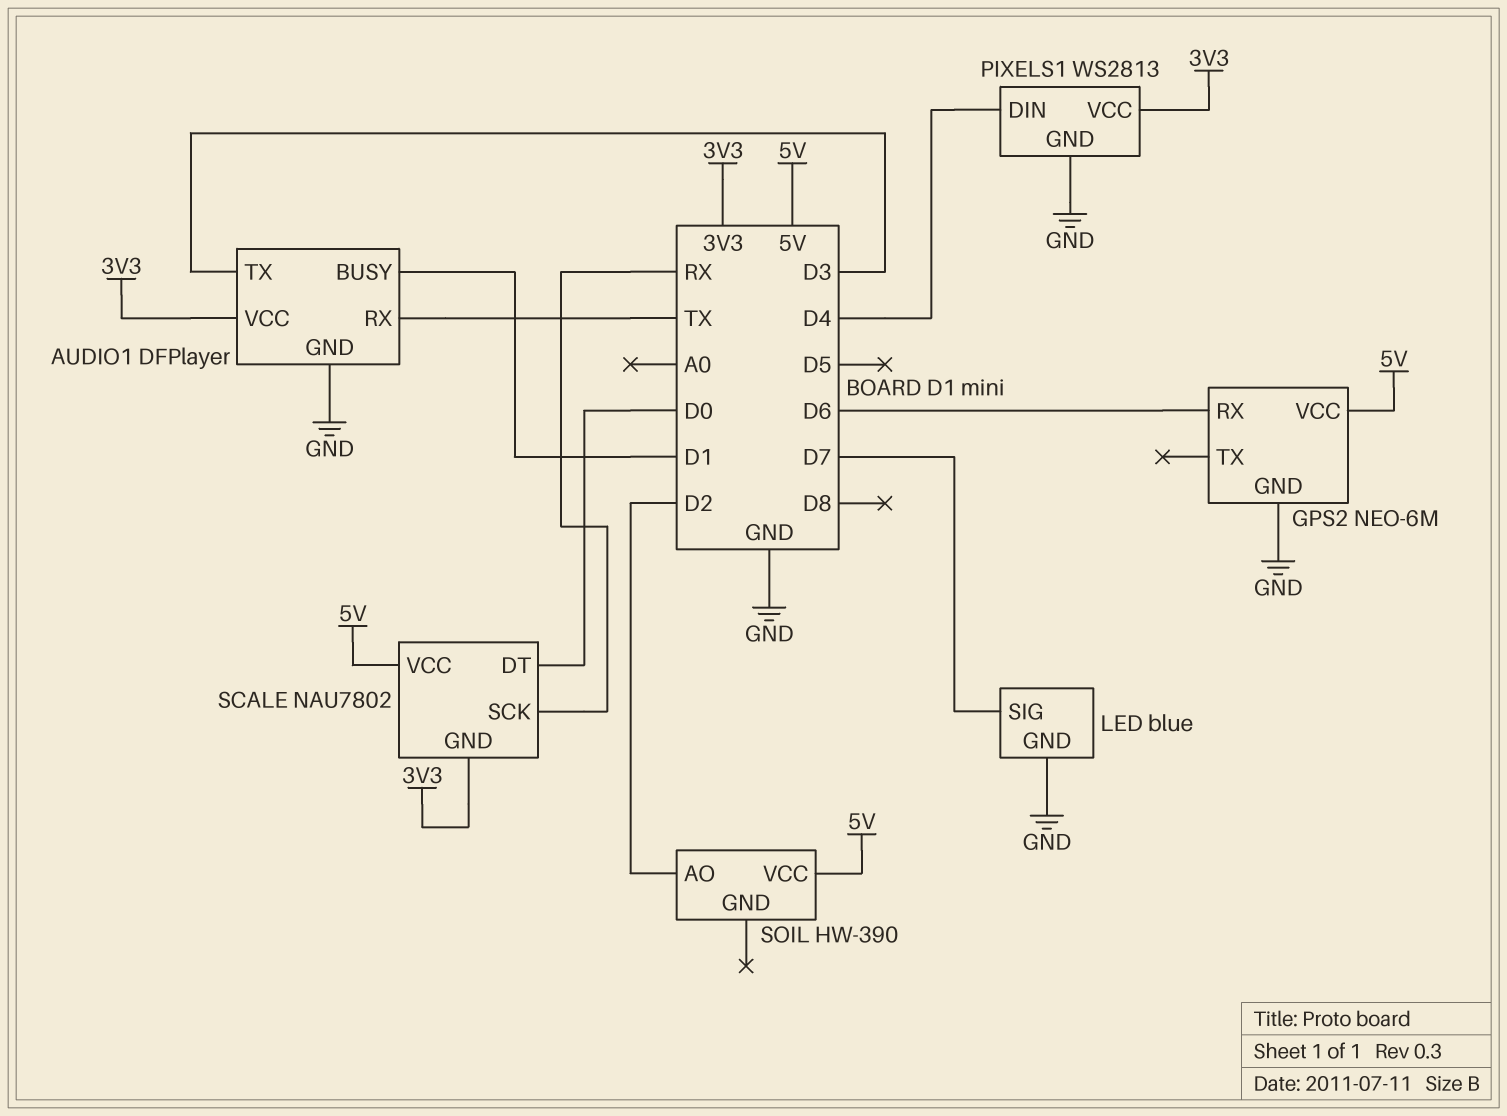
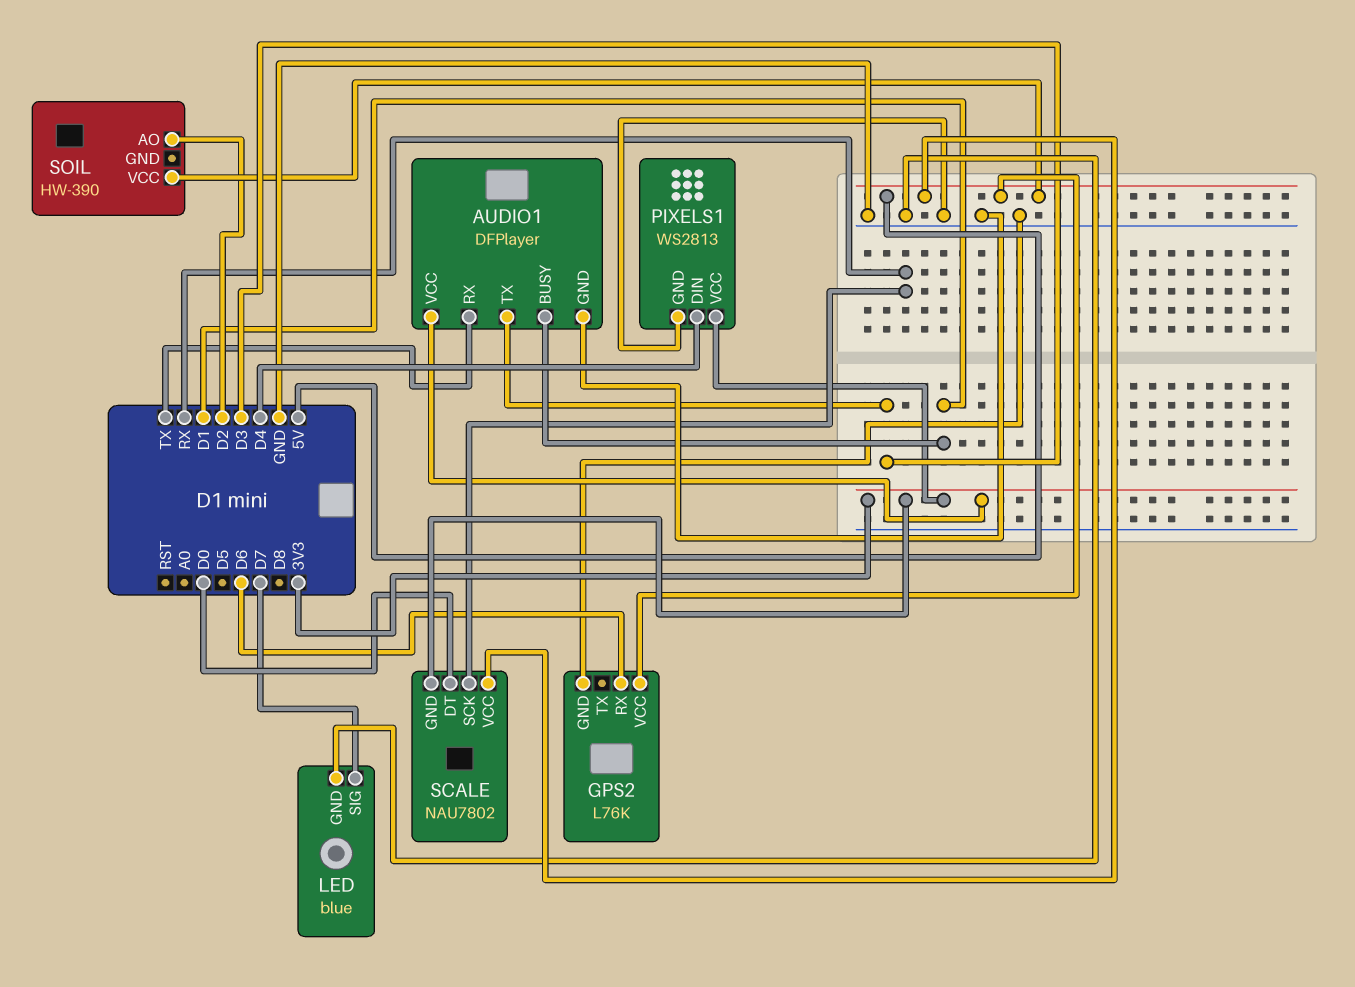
GPS2: NEO-6M -> L76K

